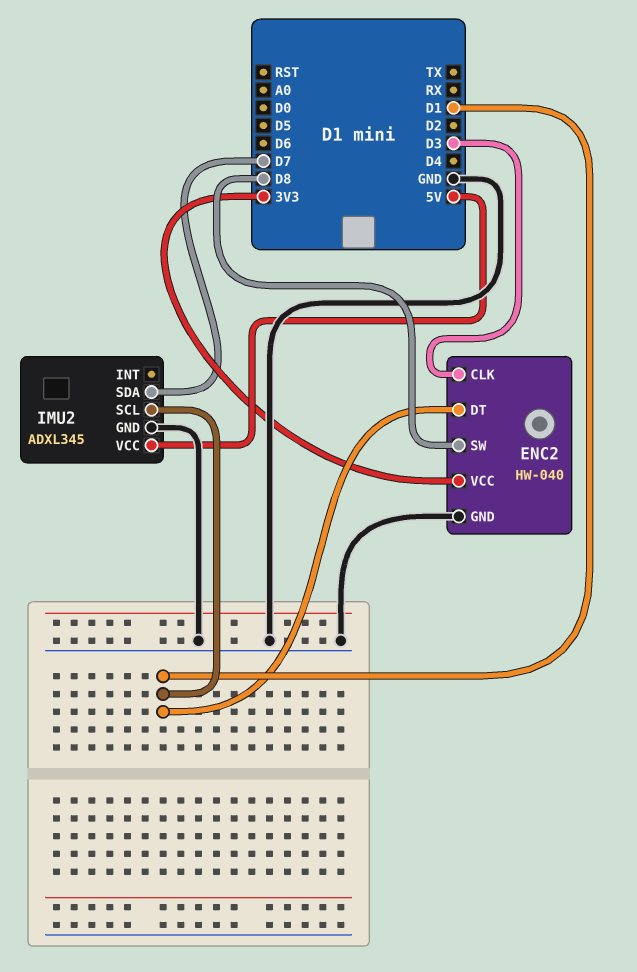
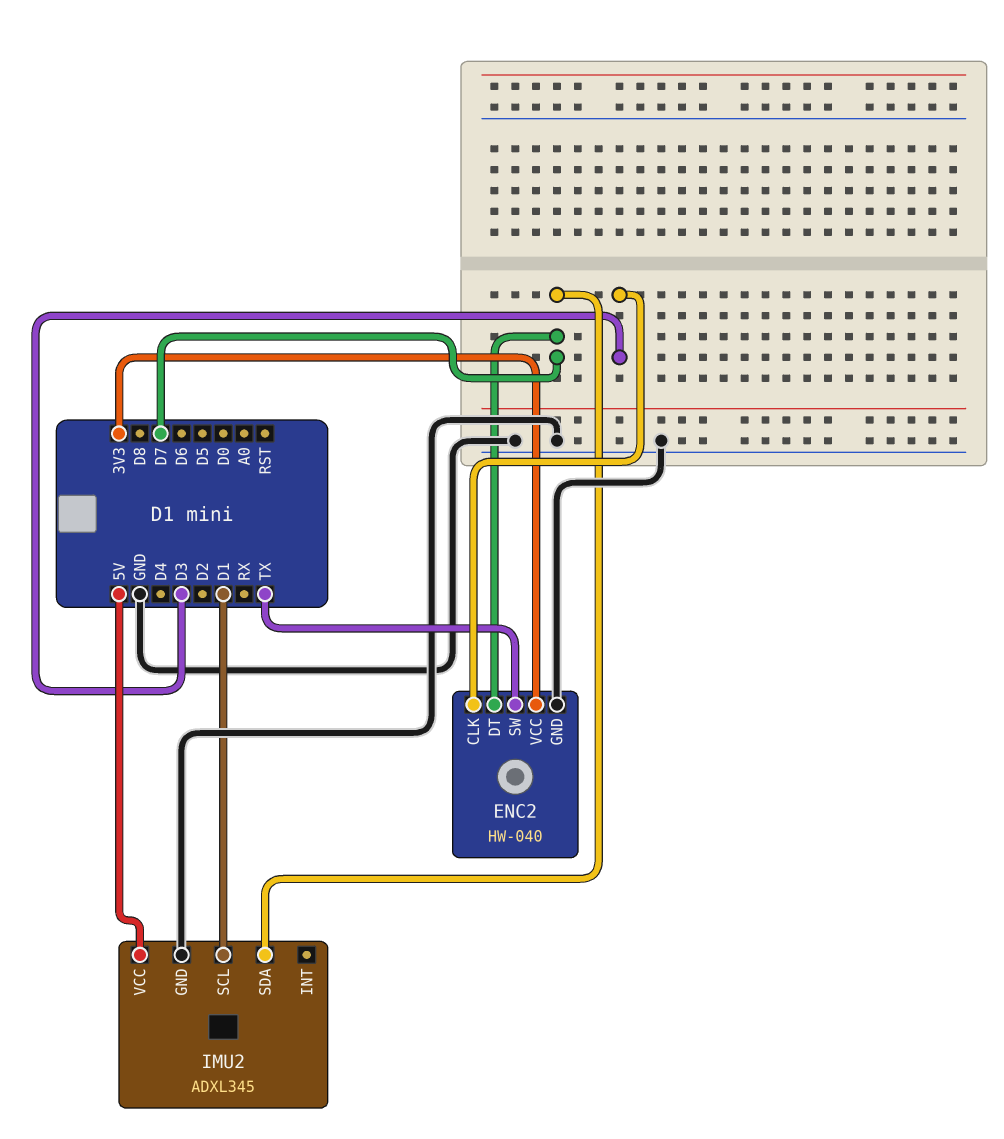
ENC2 pin DT: D1 -> D7
ENC2 pin SW: D8 -> TX

